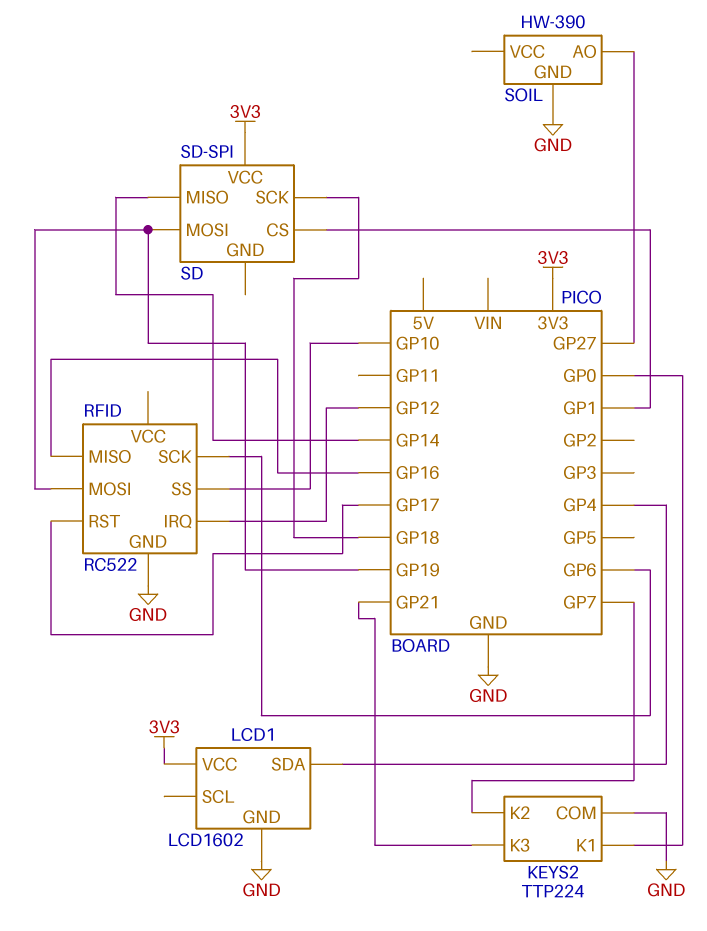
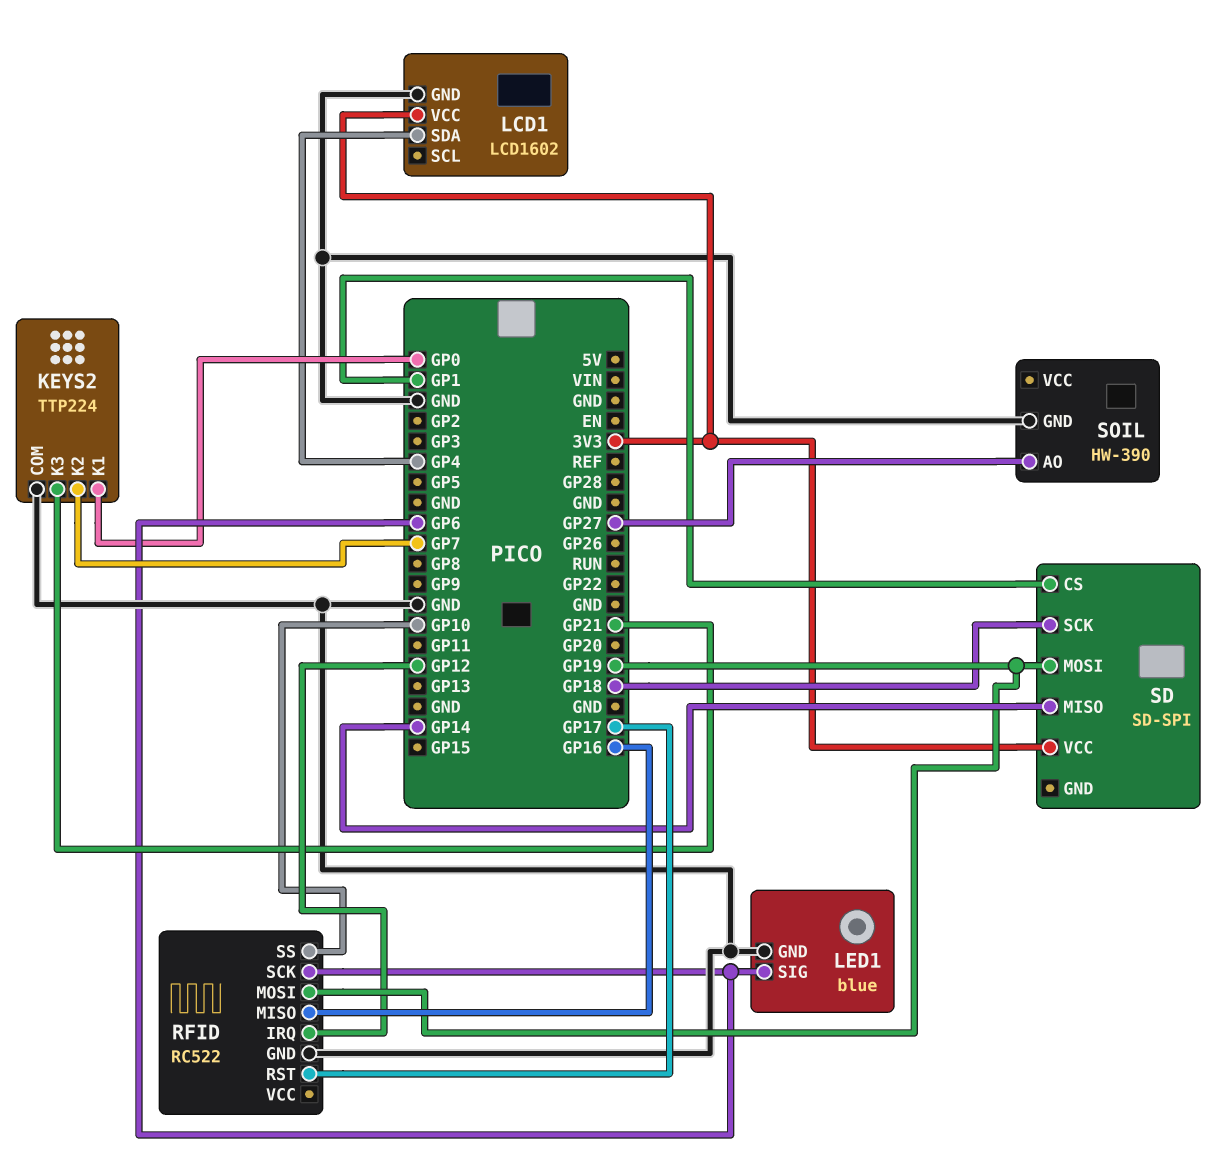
LED1: none -> blue
LED1 pin GND: none -> GND
LED1 pin SIG: none -> GP6

